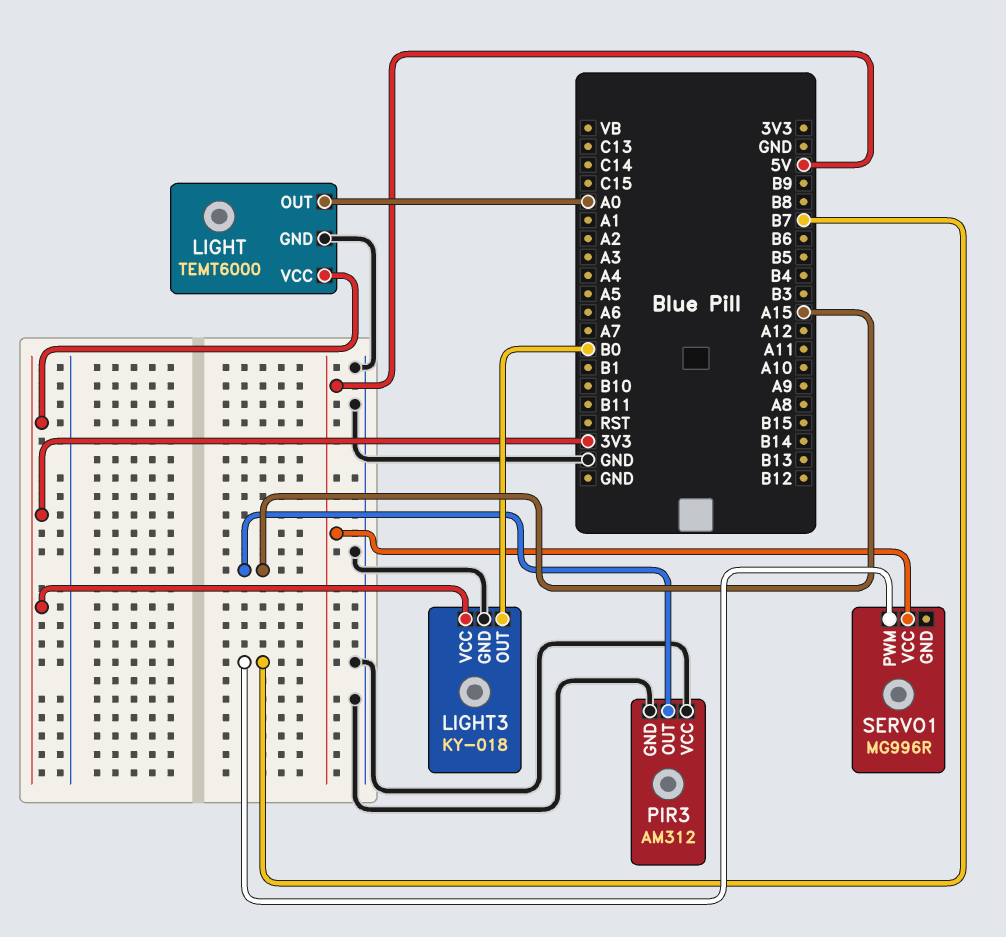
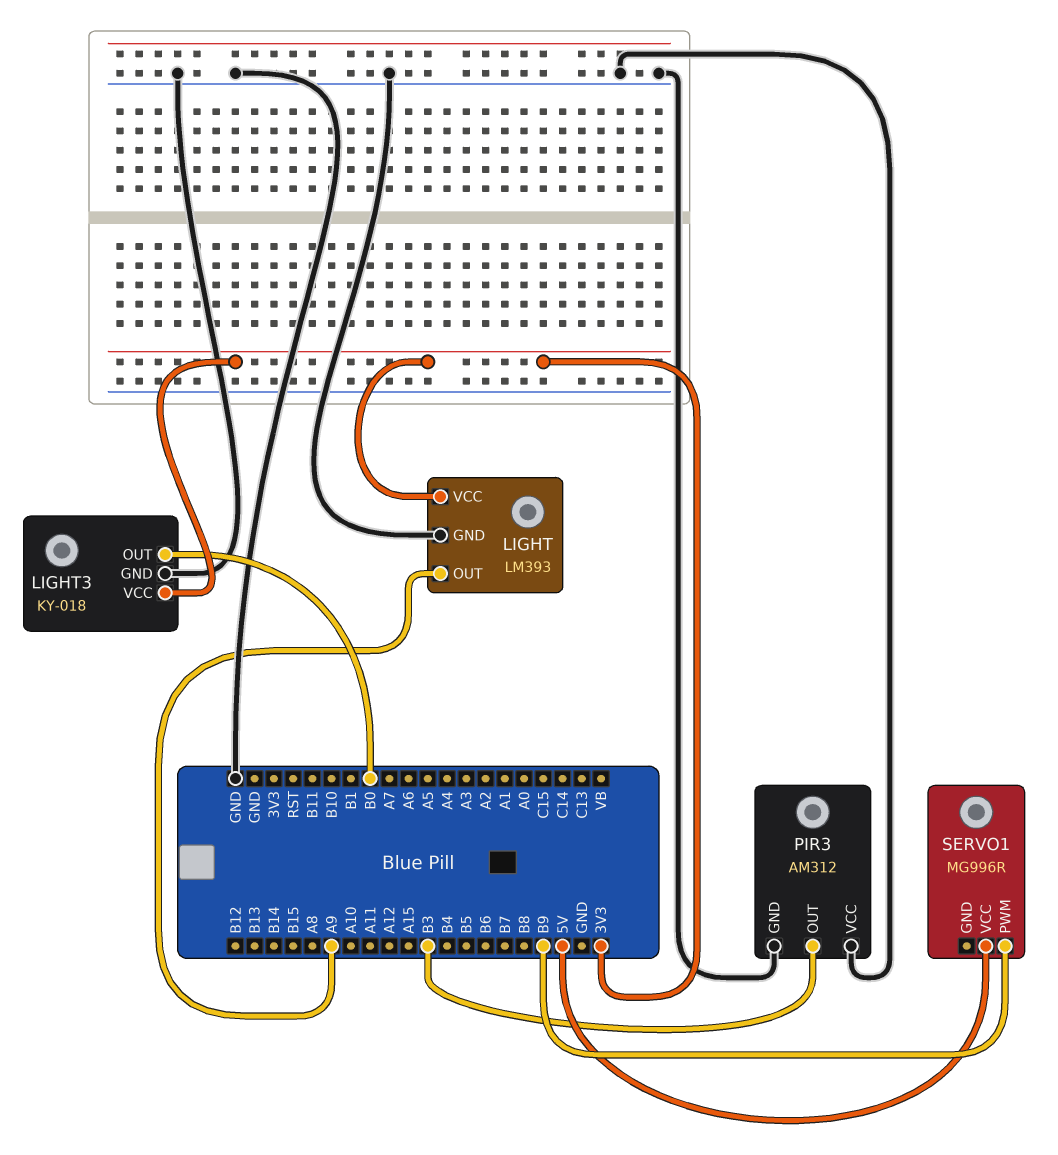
LIGHT: TEMT6000 -> LM393
LIGHT pin OUT: A0 -> A9
PIR3 pin OUT: A15 -> B3
SERVO1 pin PWM: B7 -> B9

